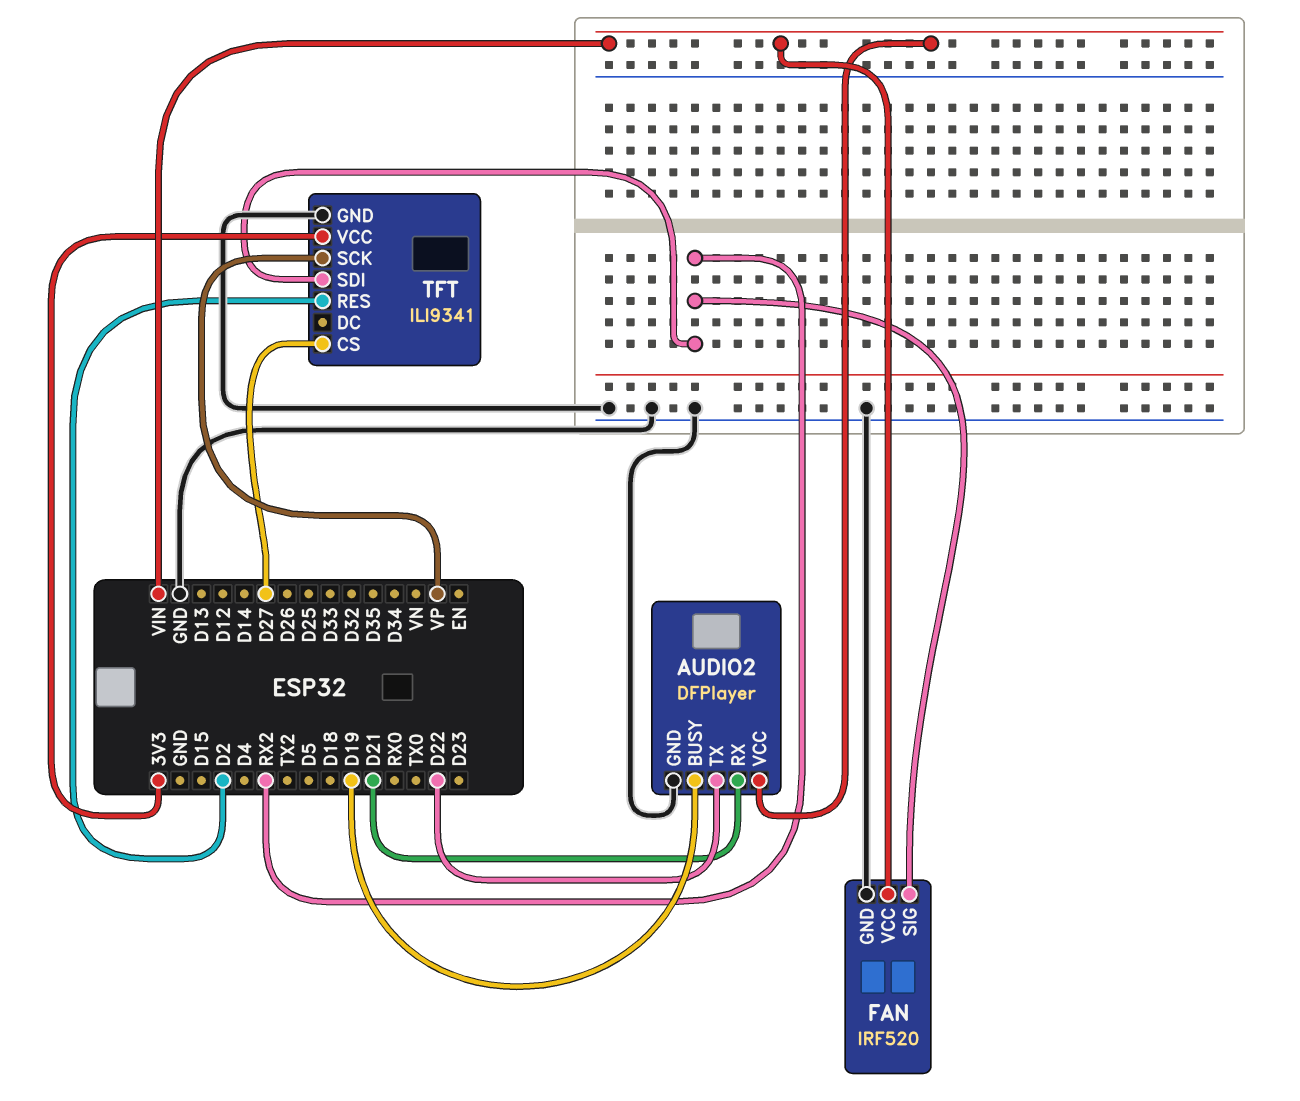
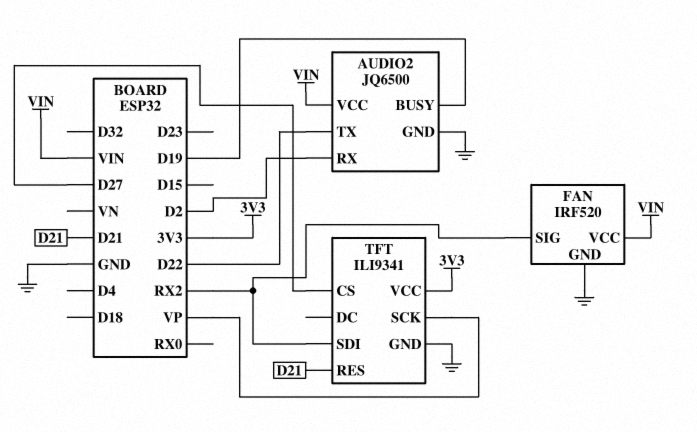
AUDIO2: DFPlayer -> JQ6500
AUDIO2 pin RX: D21 -> D2
TFT pin RES: D2 -> D21

